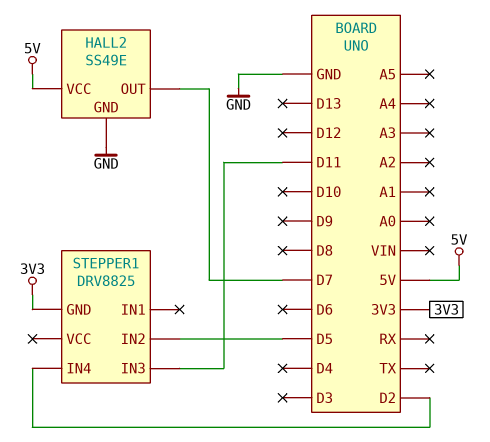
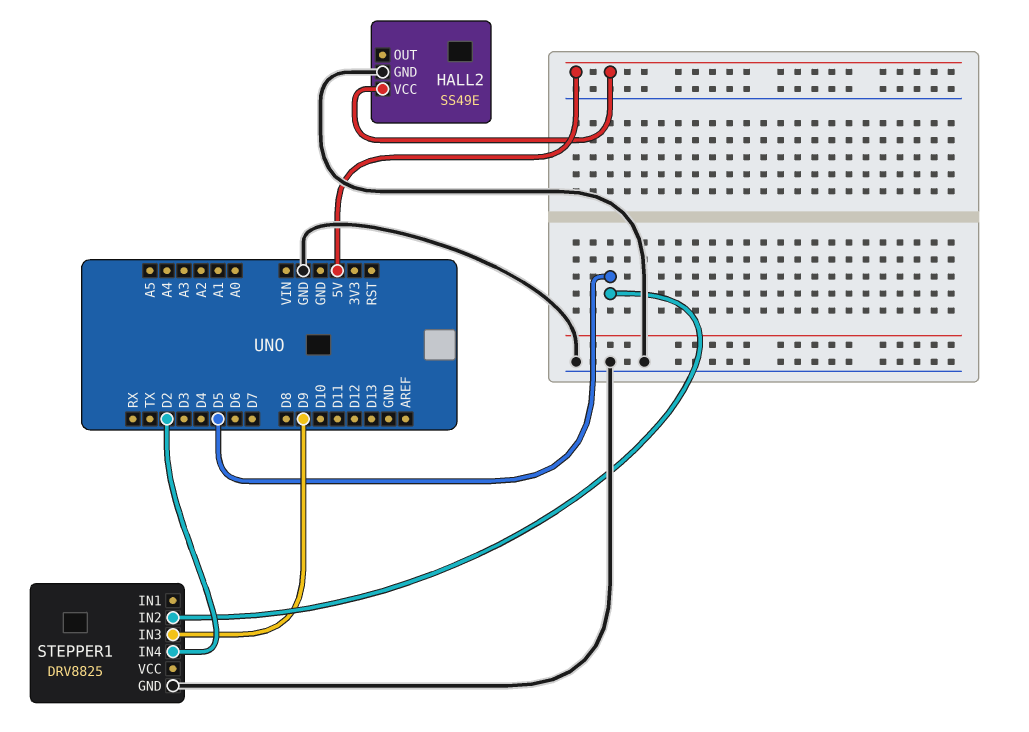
HALL2 pin OUT: D7 -> none
STEPPER1 pin GND: 3V3 -> GND
STEPPER1 pin IN3: D11 -> D9

